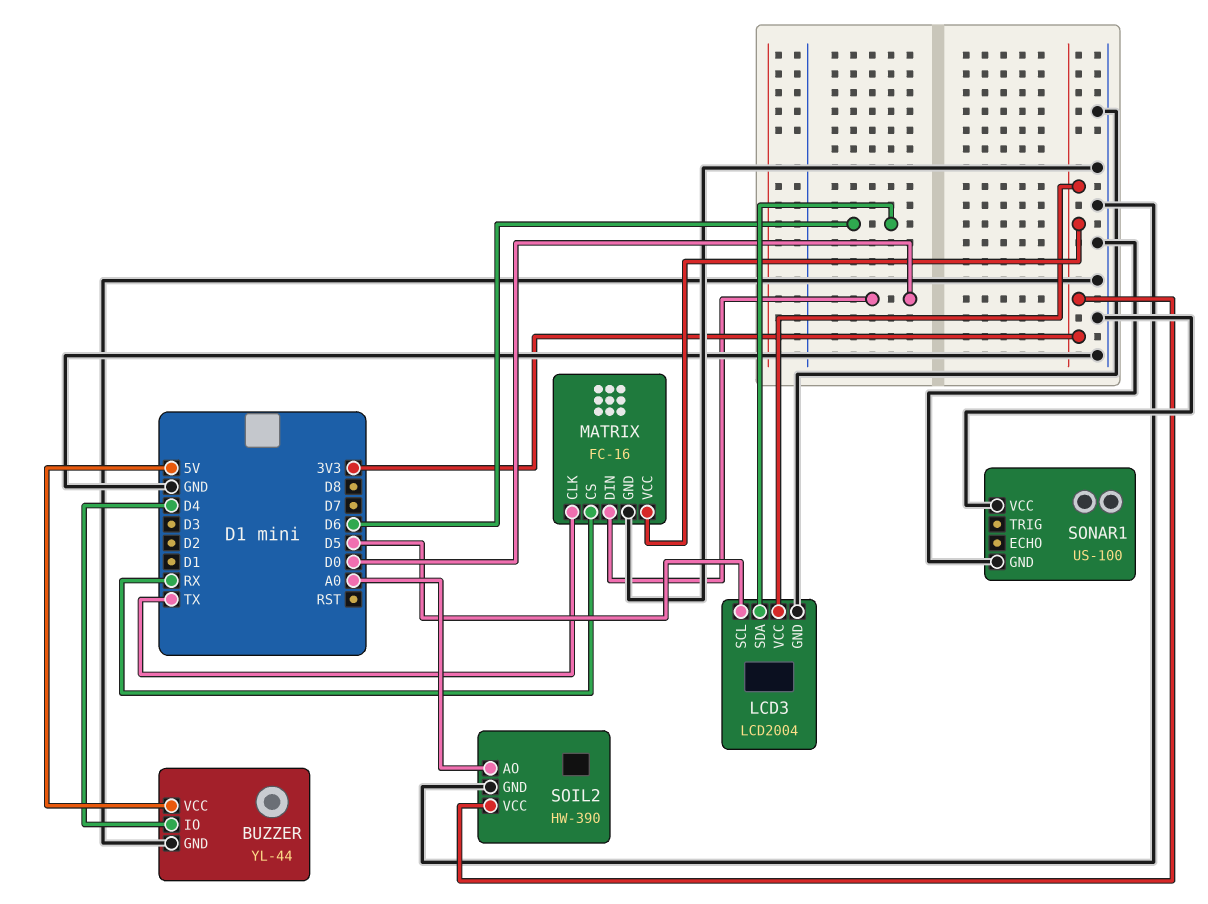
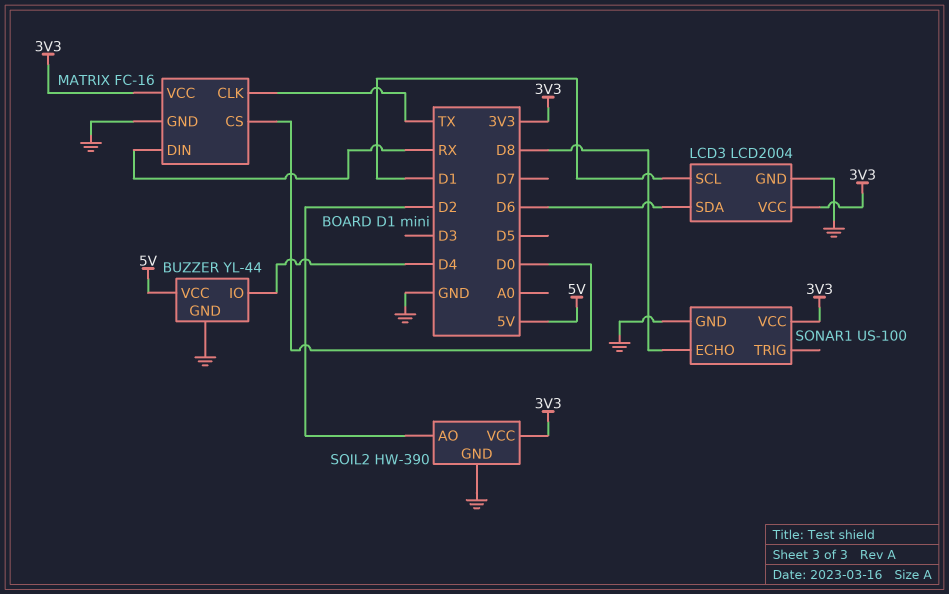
LCD3 pin SCL: D5 -> D1
MATRIX pin CS: RX -> D0
MATRIX pin DIN: D0 -> RX
SOIL2 pin AO: A0 -> D2
SONAR1 pin ECHO: none -> D8
SONAR1 pin VCC: GND -> 3V3

